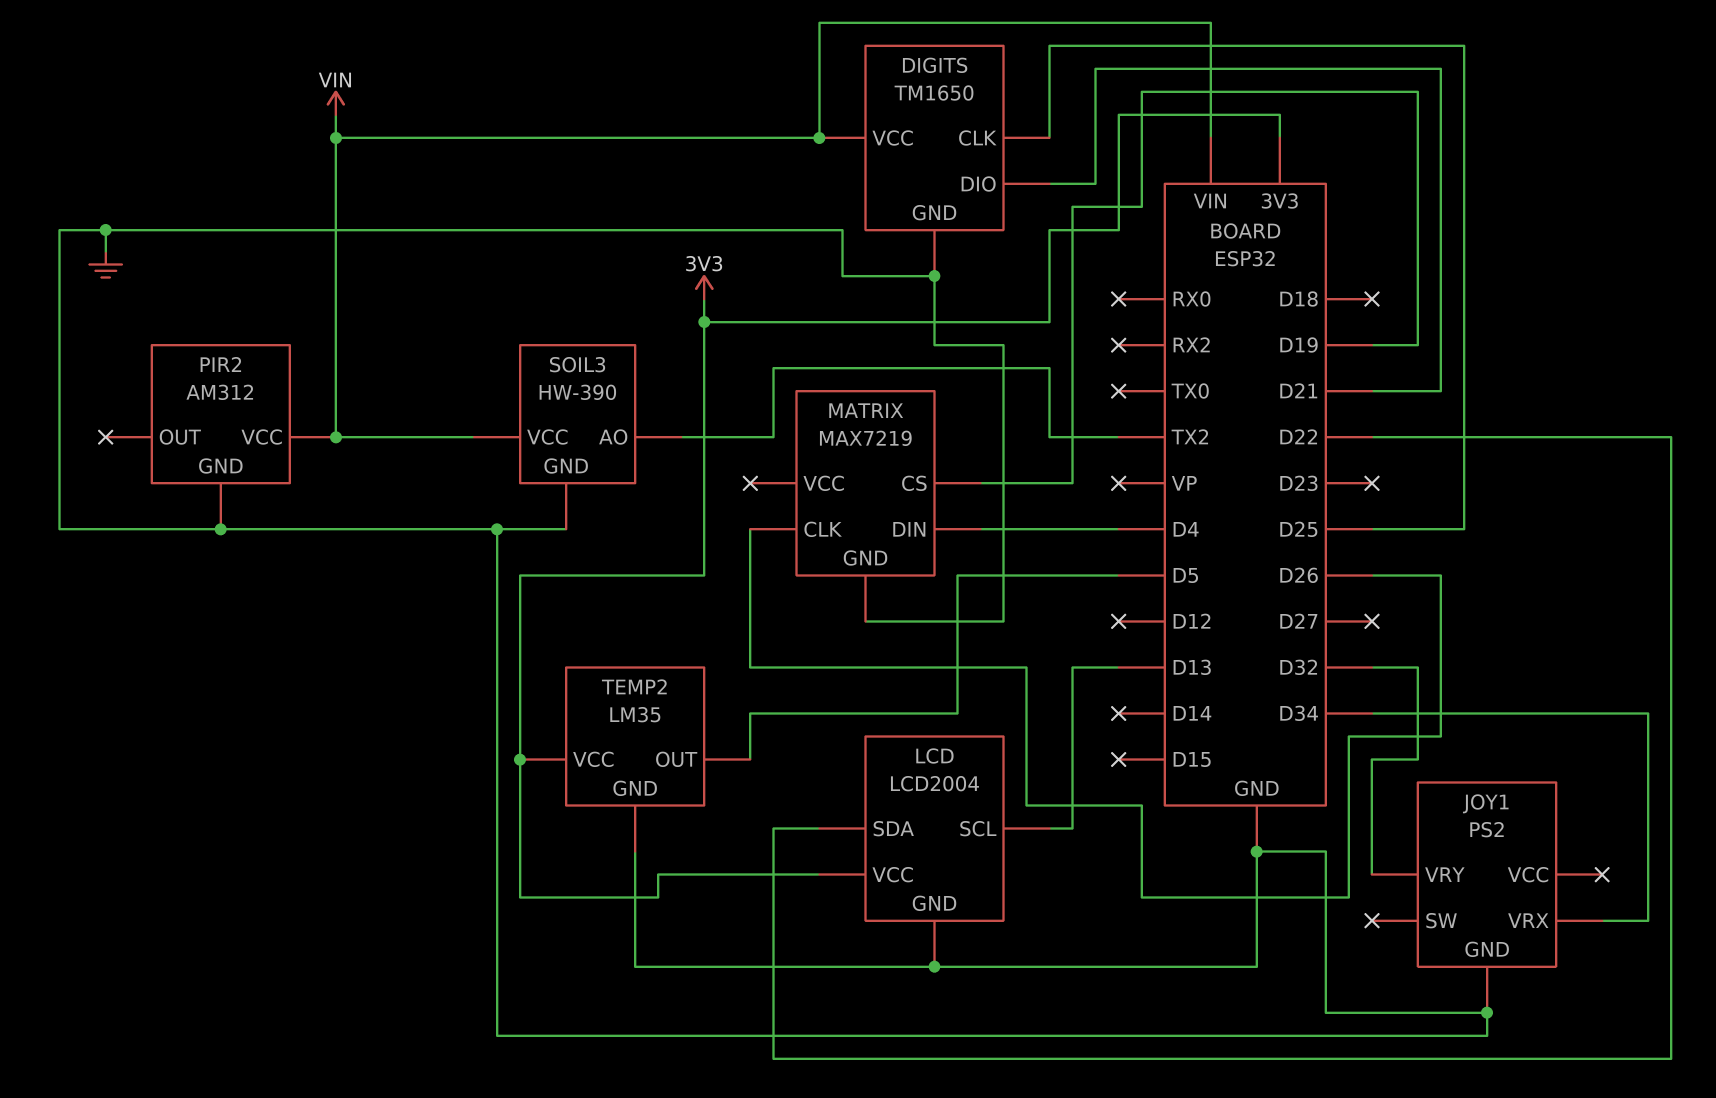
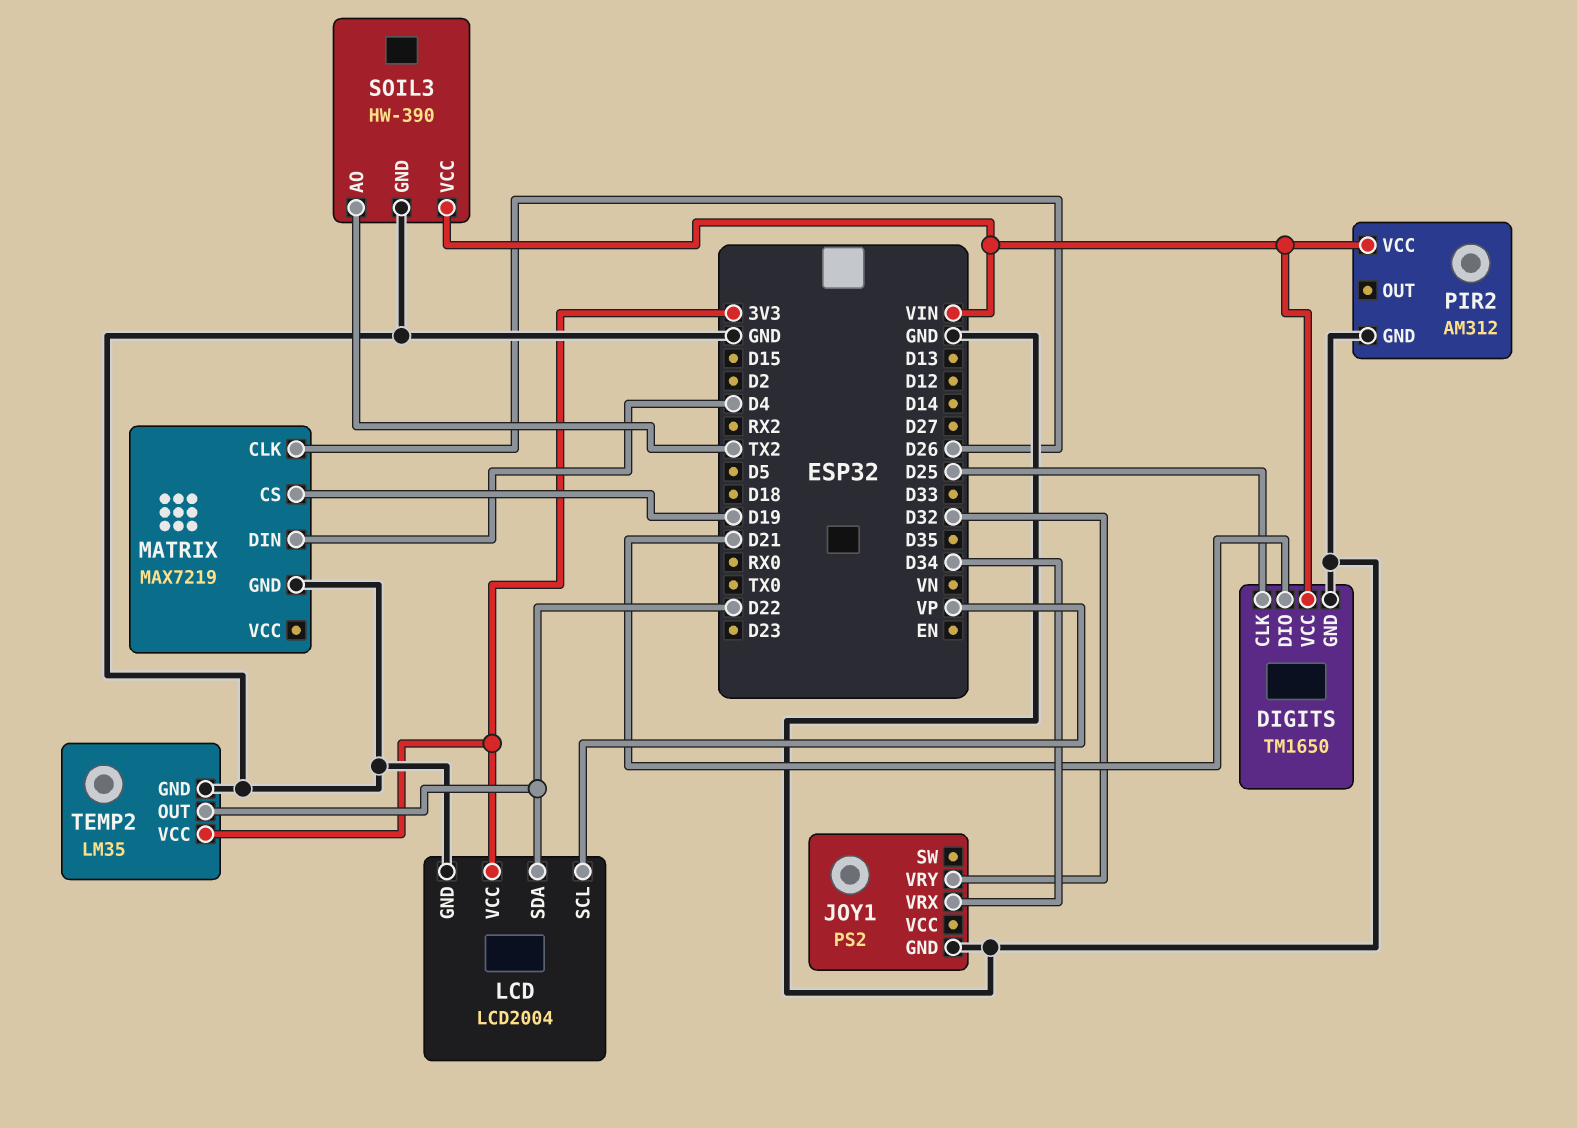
LCD pin SCL: D13 -> VP
TEMP2 pin OUT: D5 -> D22

